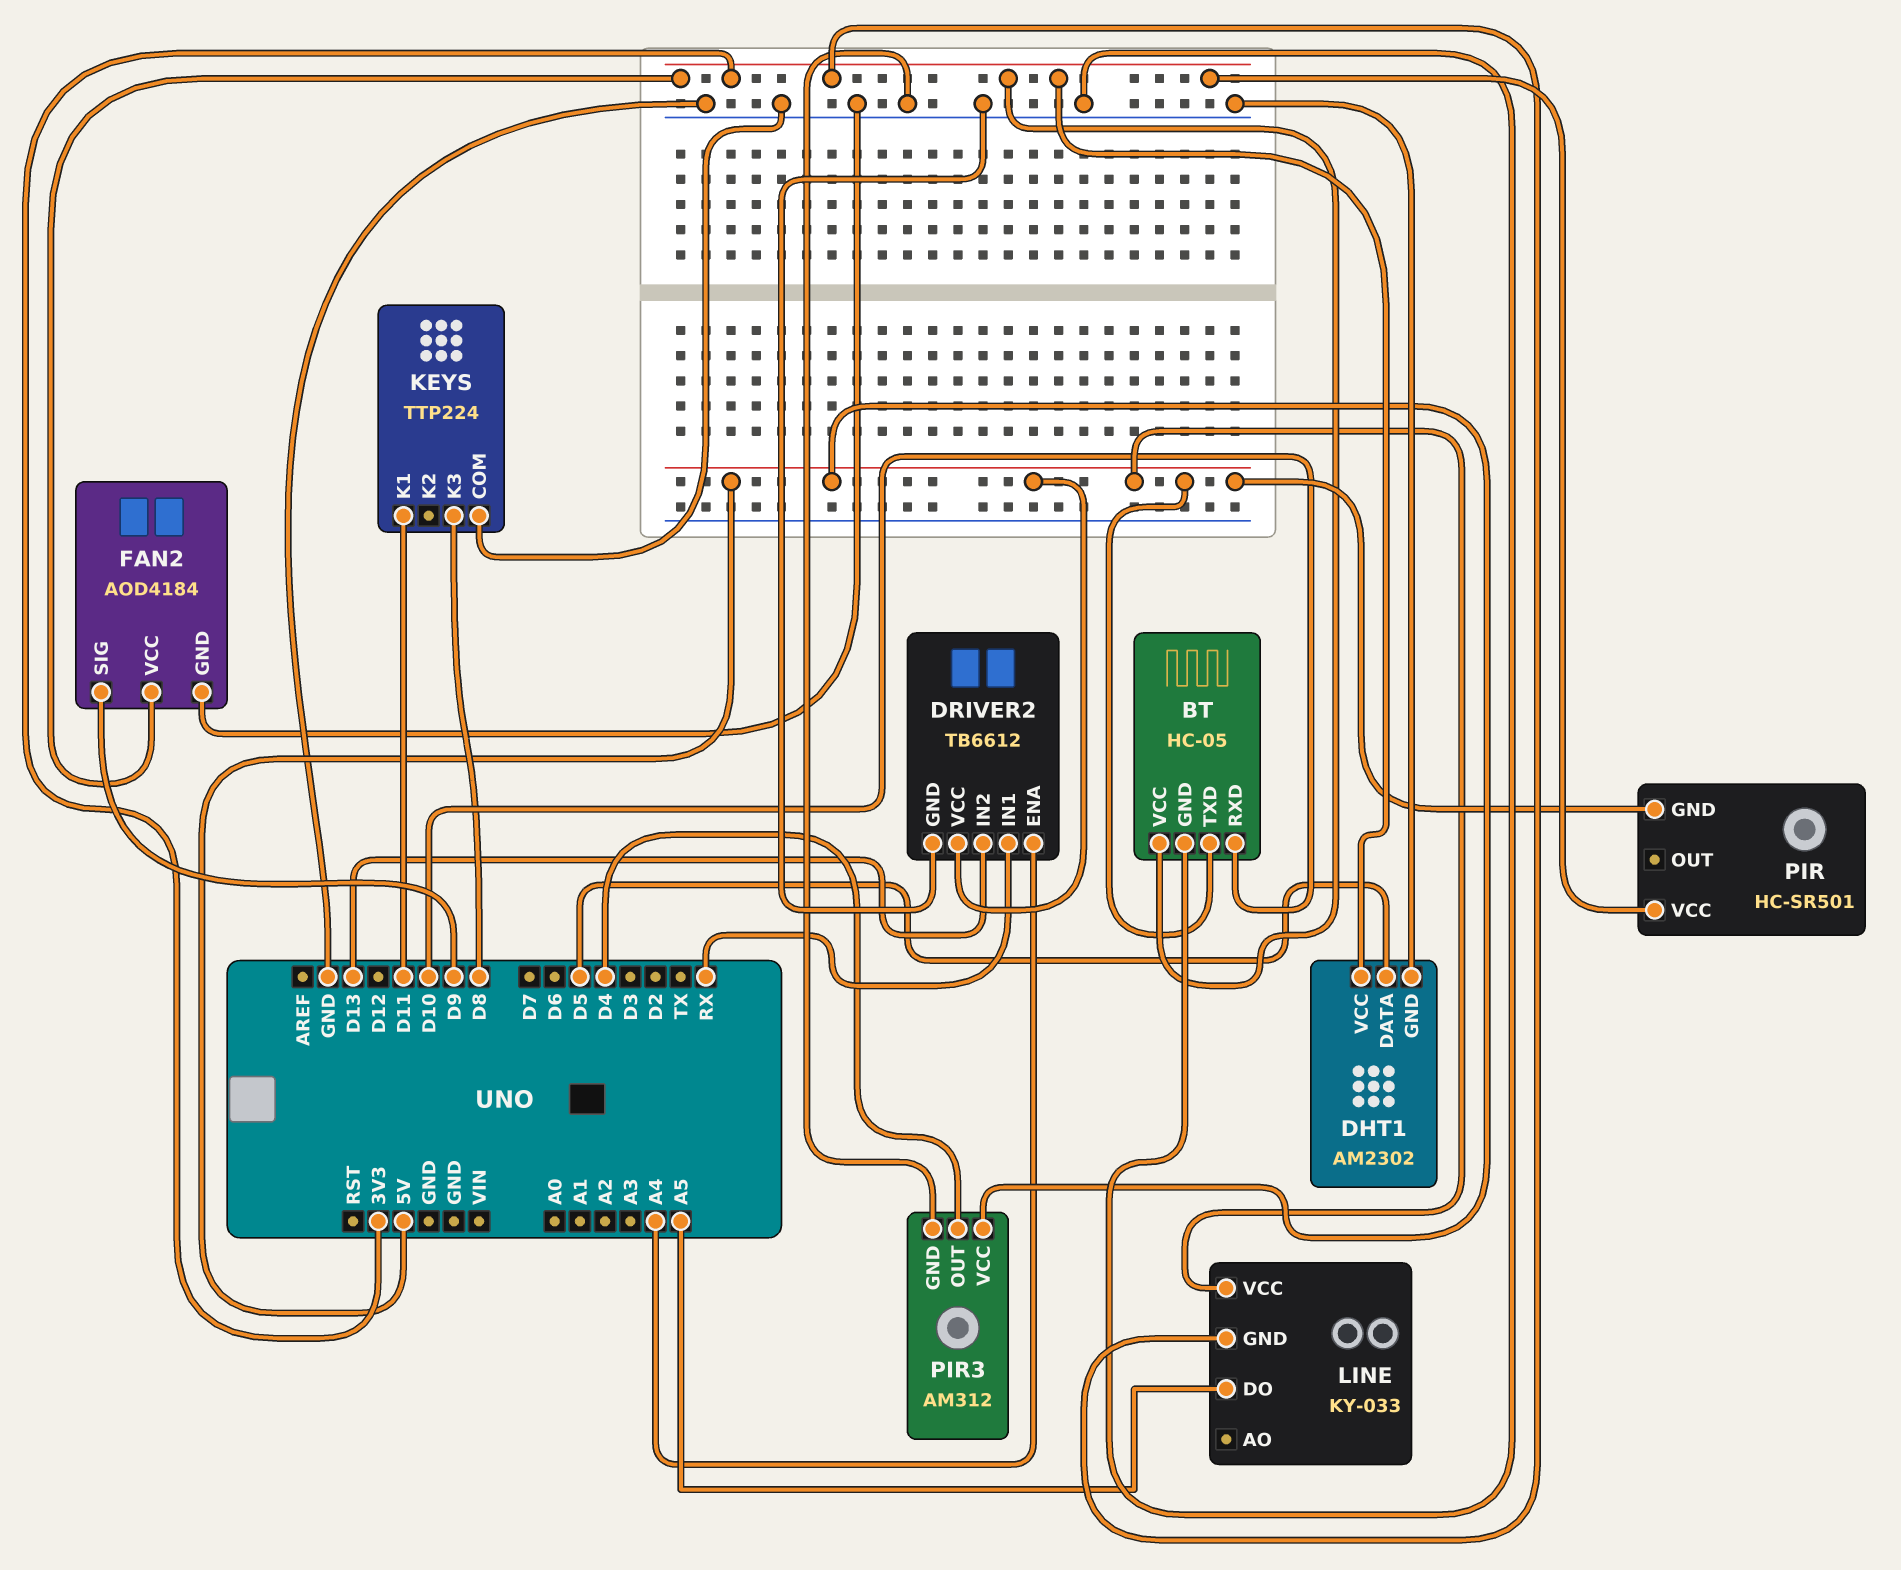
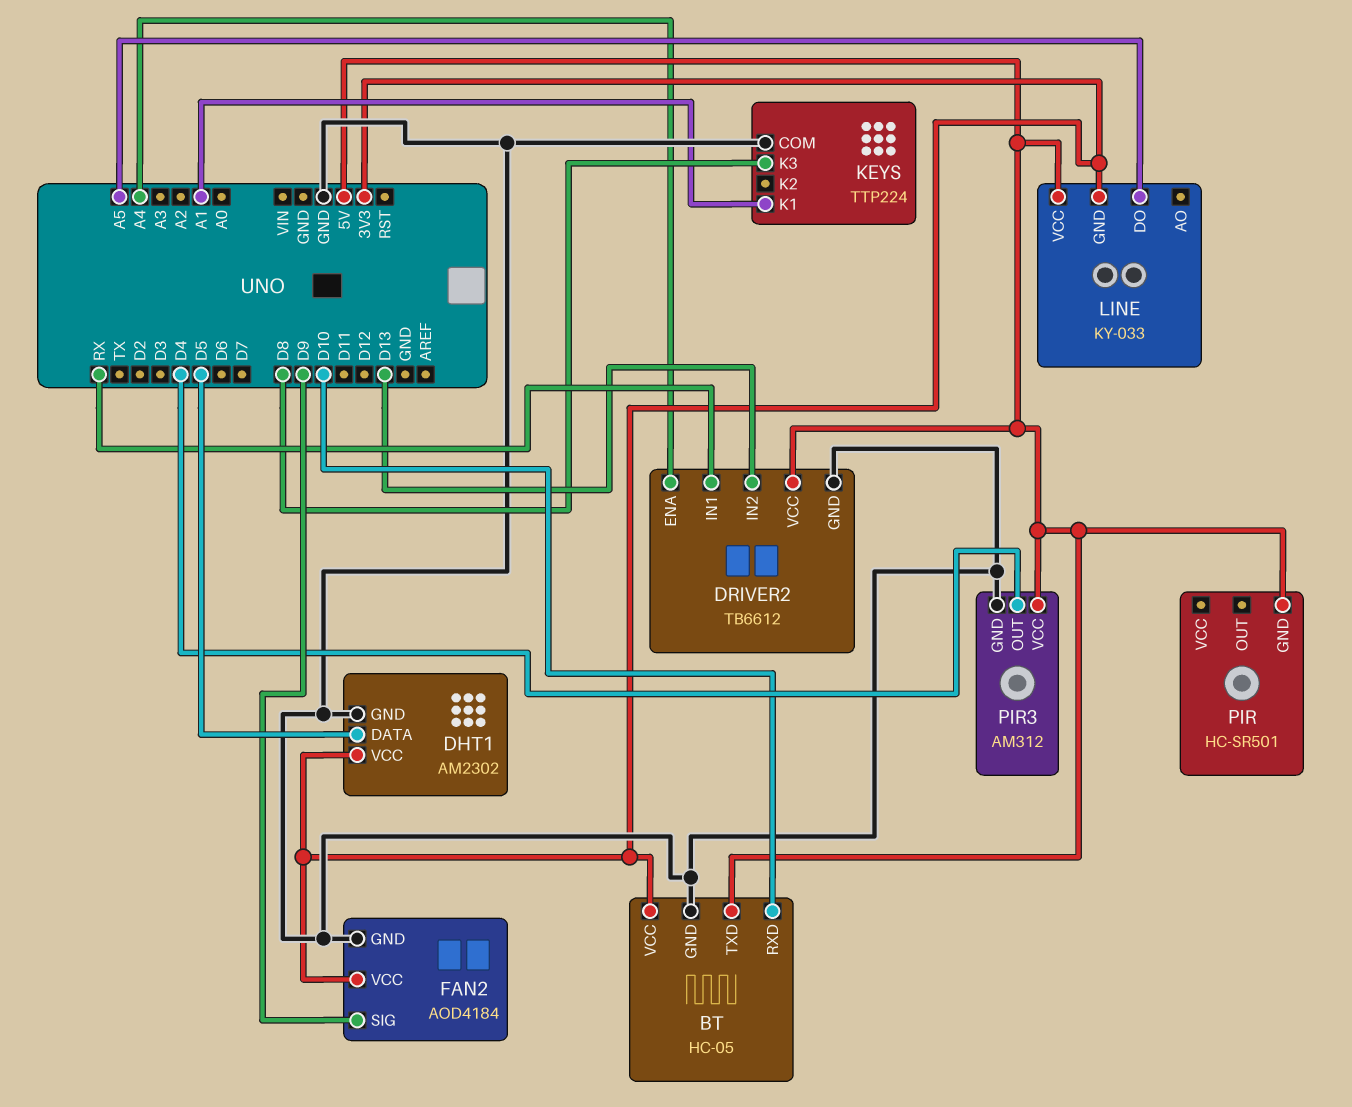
KEYS pin K1: D11 -> A1
PIR pin VCC: 3V3 -> none

